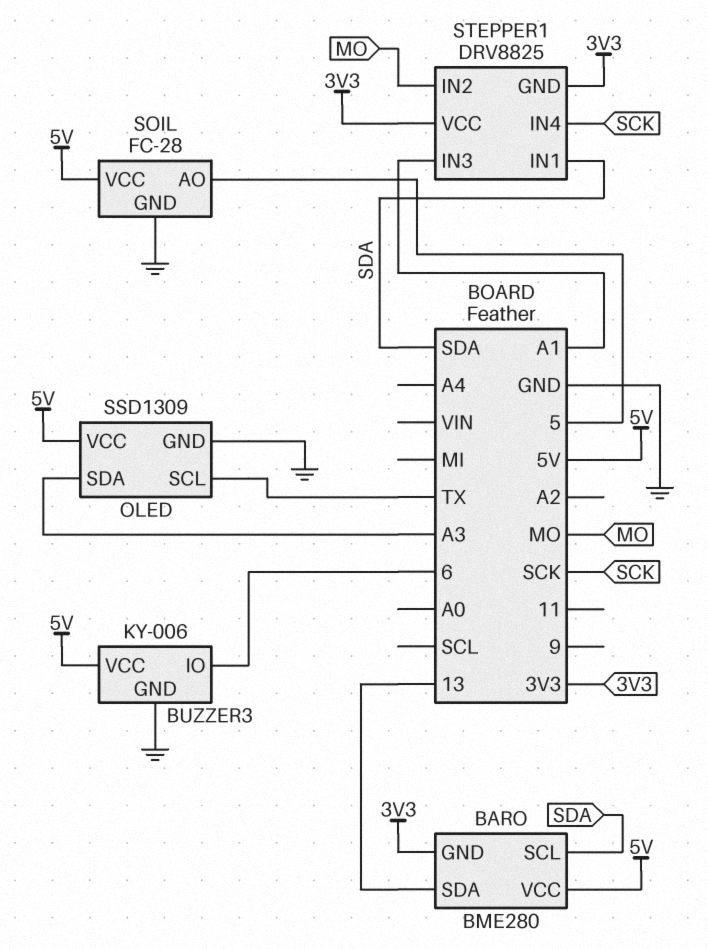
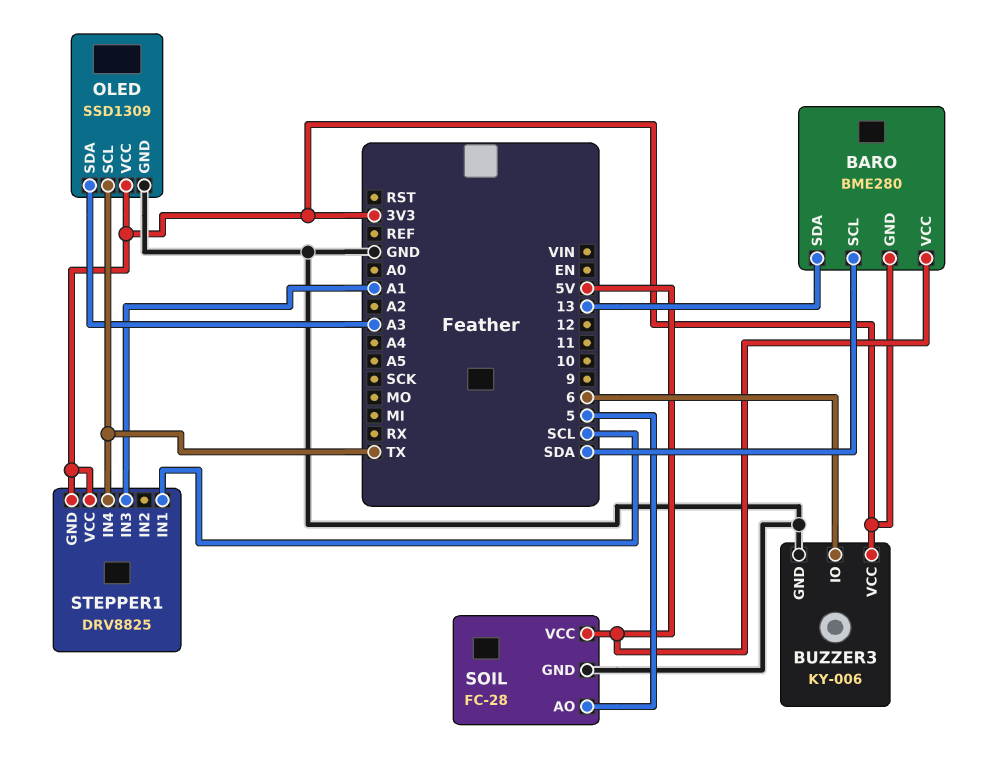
BUZZER3 pin VCC: 5V -> 3V3
OLED pin VCC: 5V -> 3V3
STEPPER1 pin IN1: SDA -> SCL
STEPPER1 pin IN2: MO -> none
STEPPER1 pin IN4: SCK -> TX

